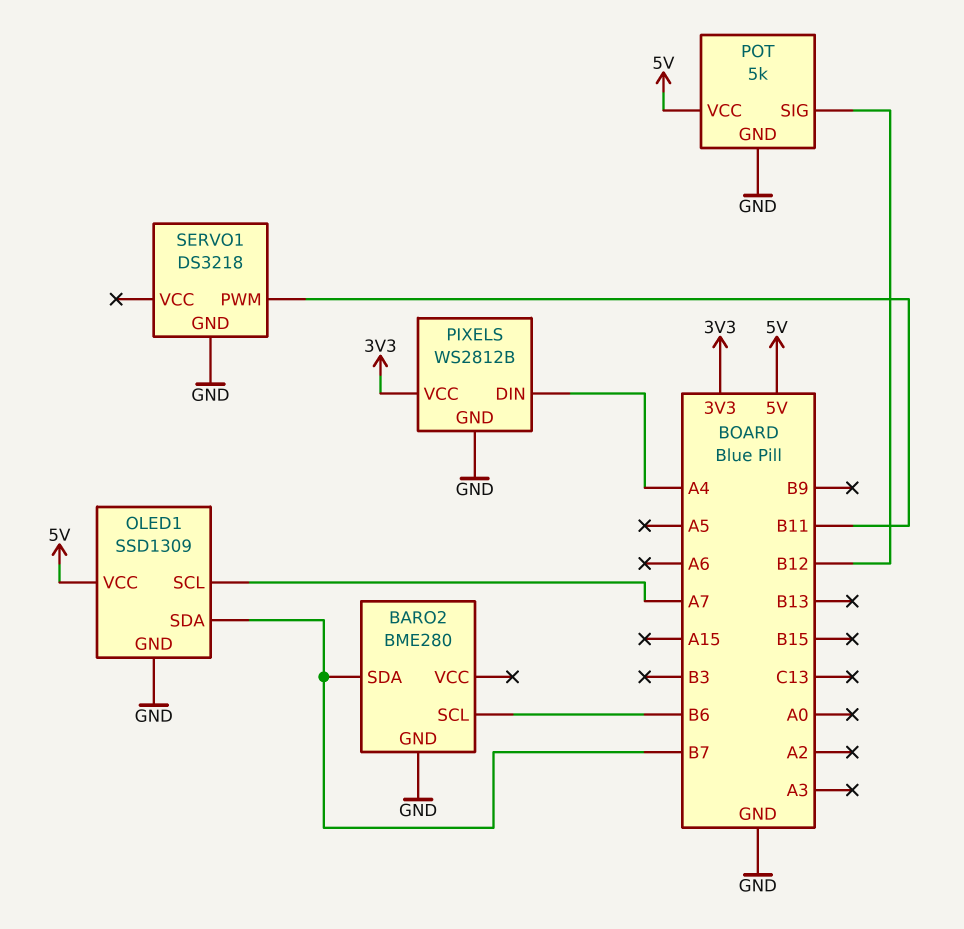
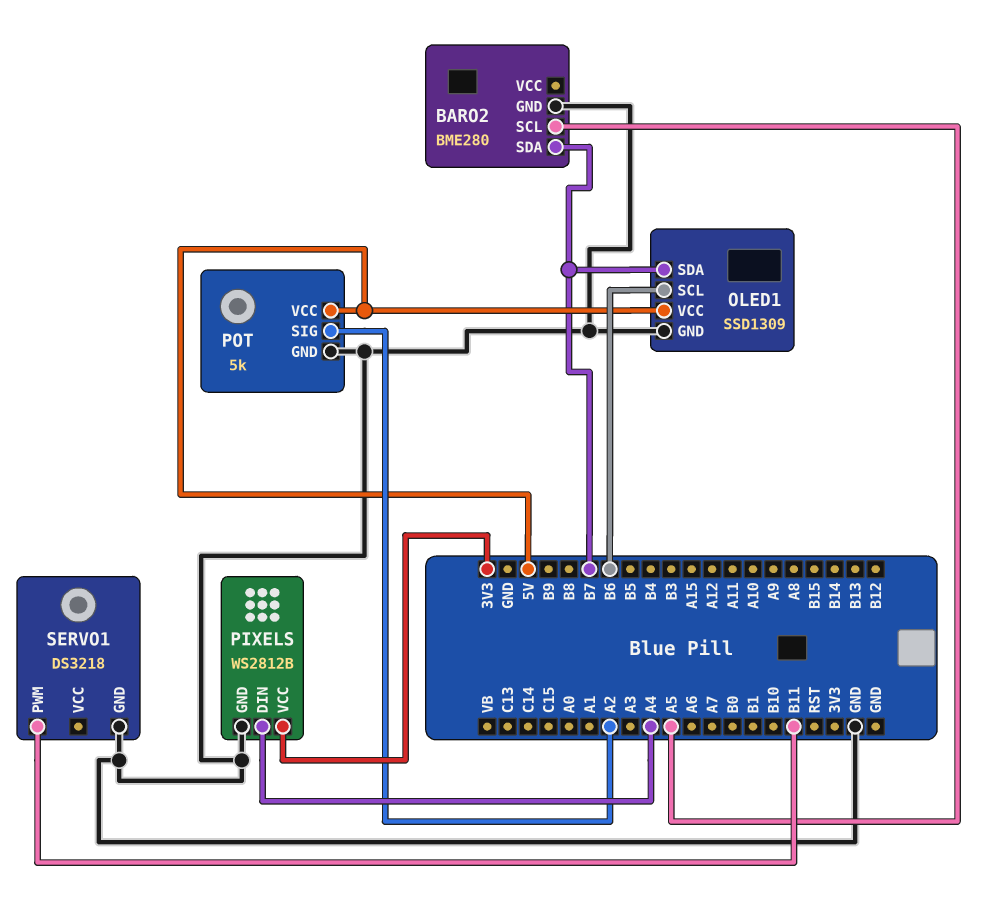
BARO2 pin SCL: B6 -> A5
OLED1 pin SCL: A7 -> B6
POT pin SIG: B12 -> A2

